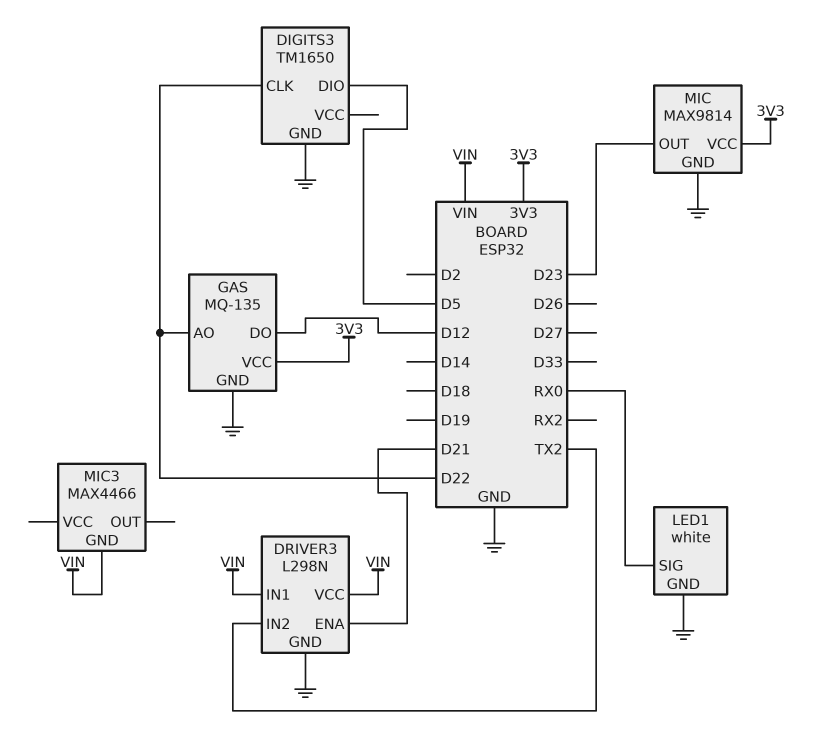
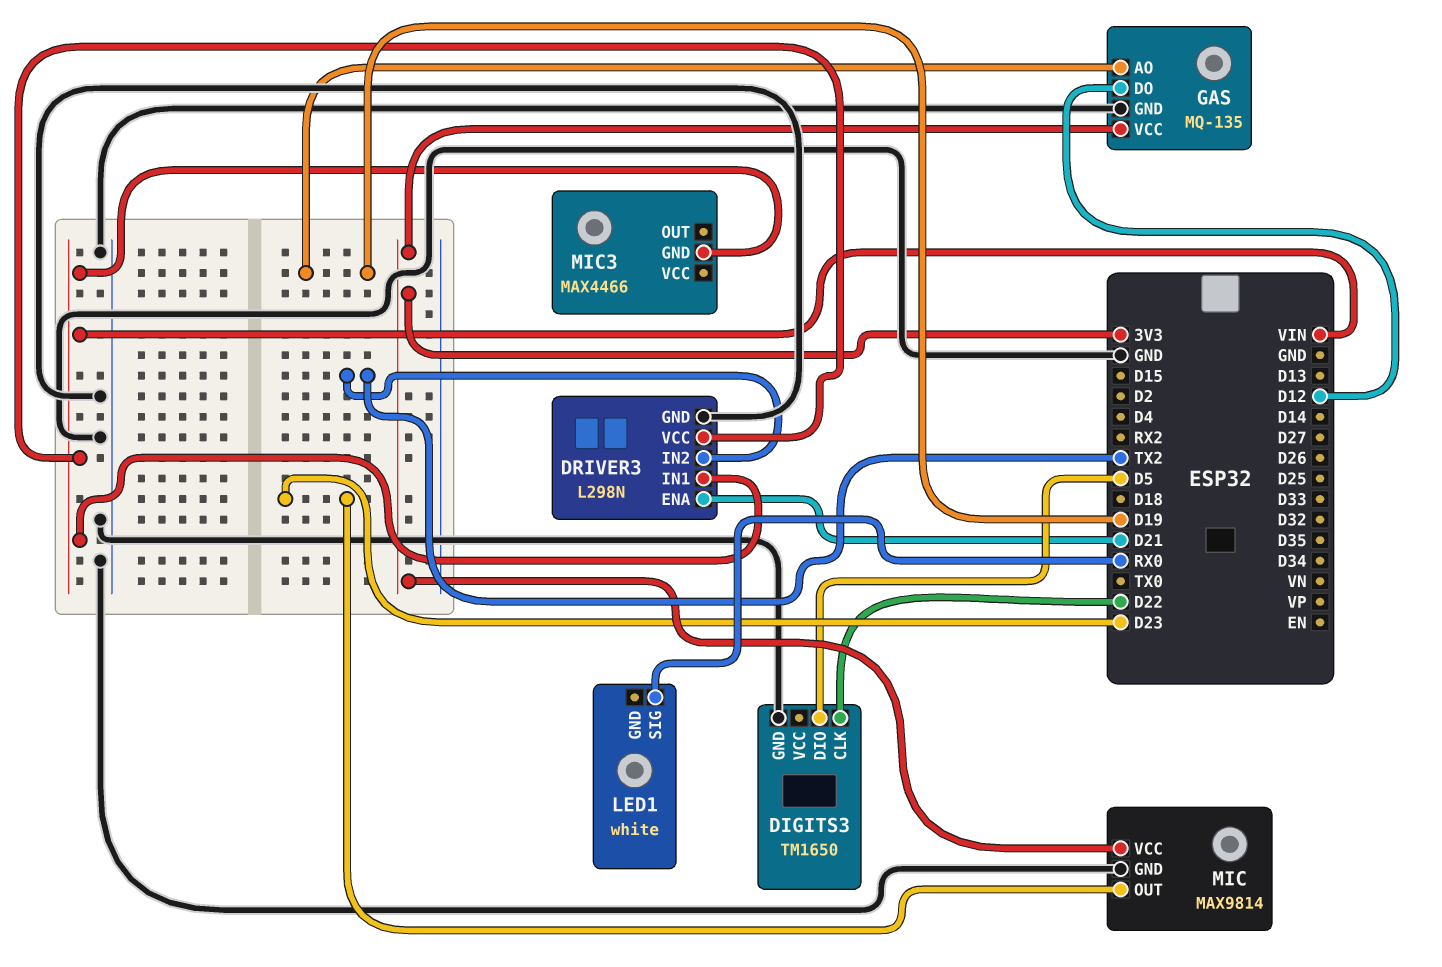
GAS pin AO: D22 -> D19
LED1 pin GND: GND -> none

